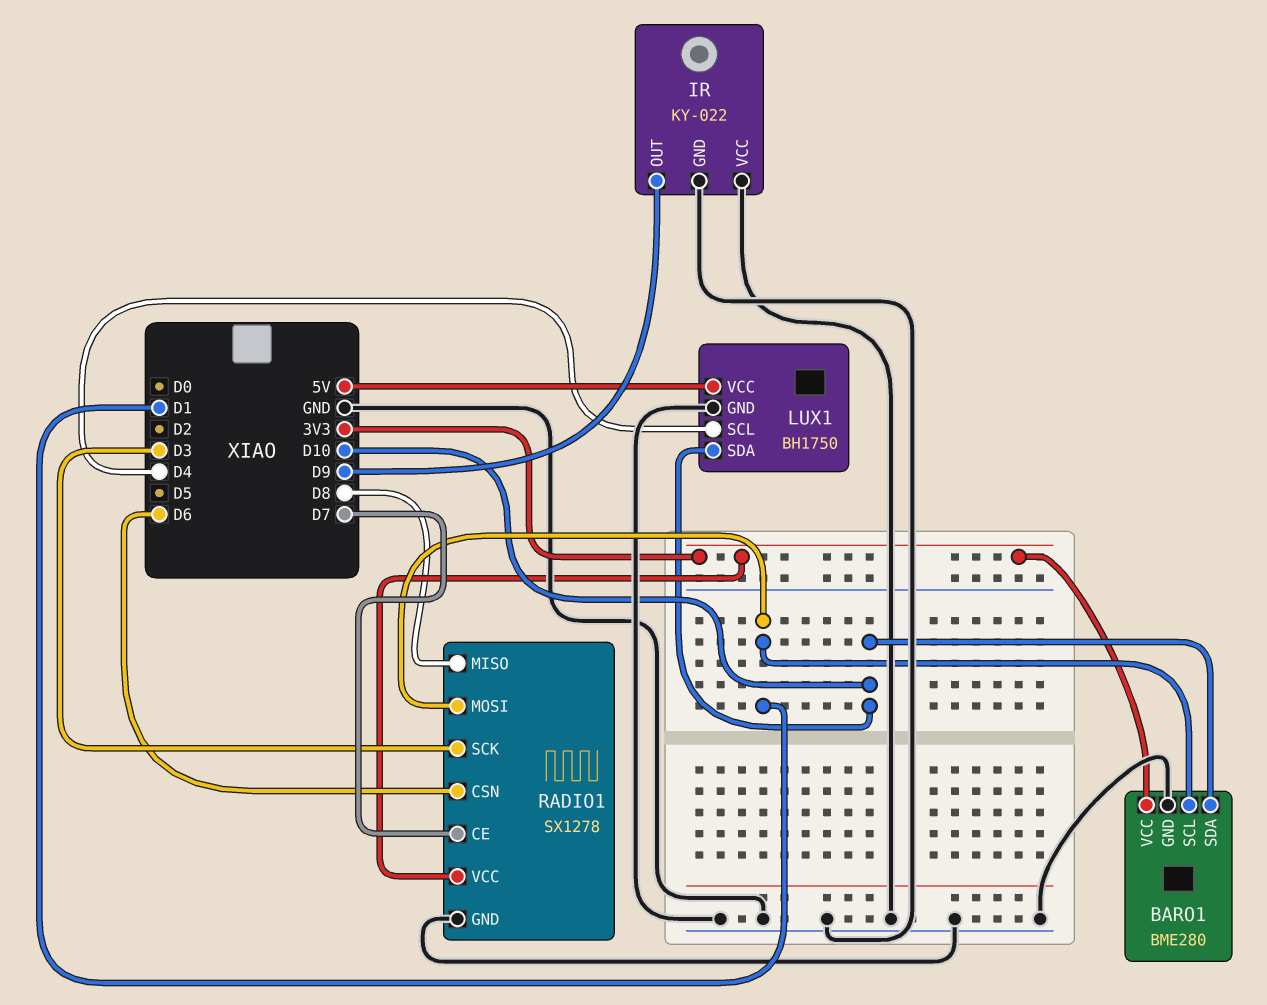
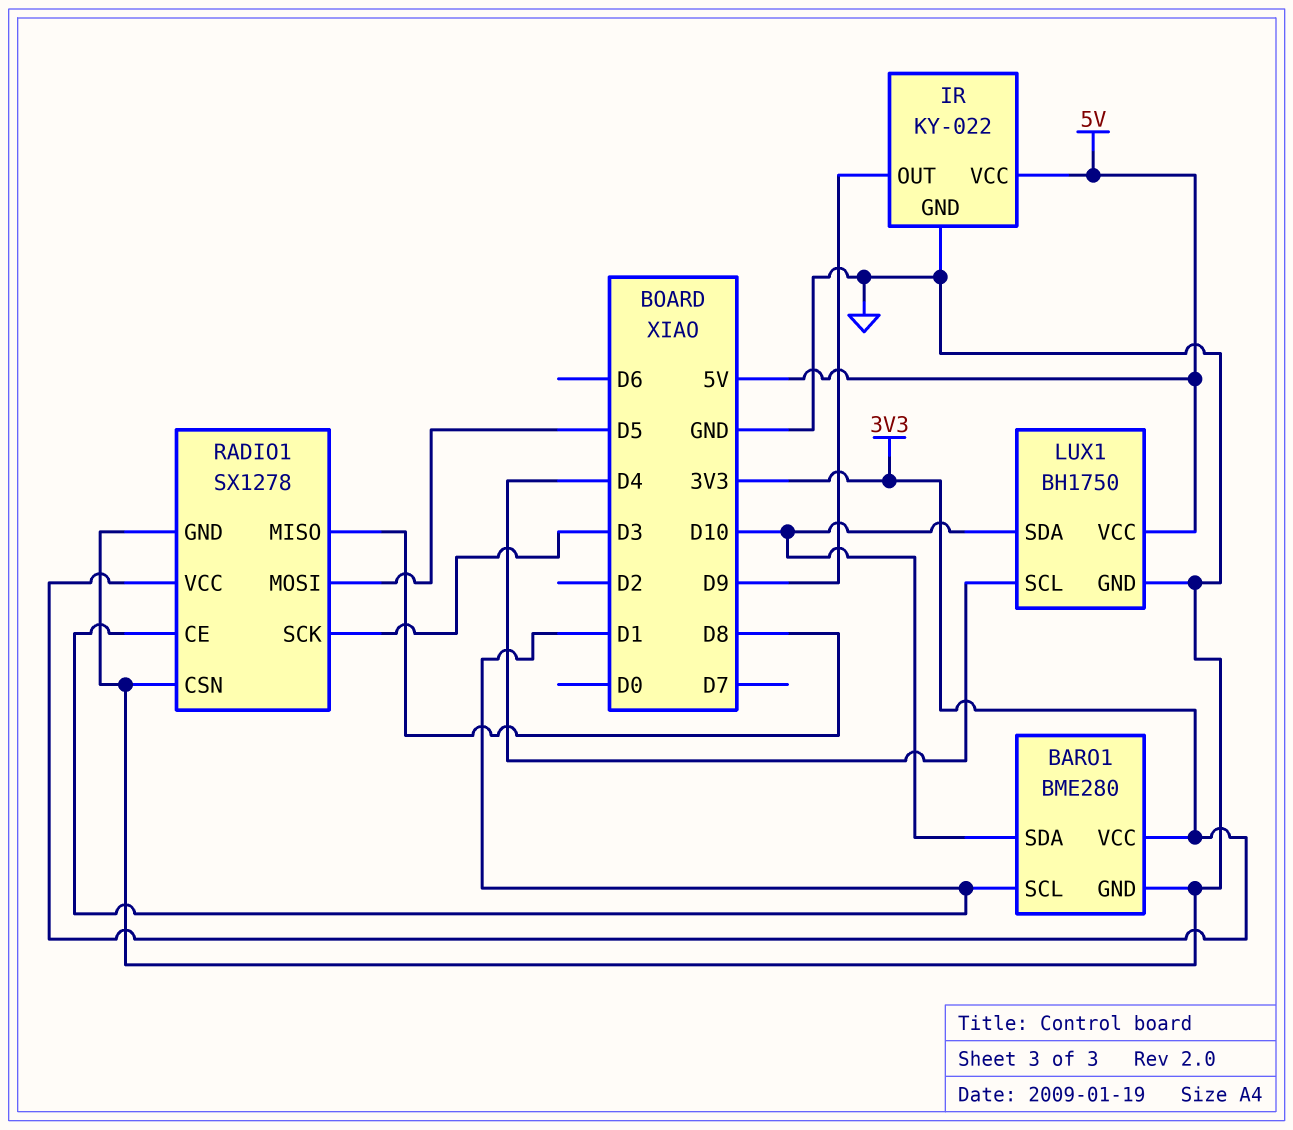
IR pin VCC: GND -> 5V
RADIO1 pin CE: D7 -> D1
RADIO1 pin CSN: D6 -> GND
RADIO1 pin MOSI: D1 -> D5

